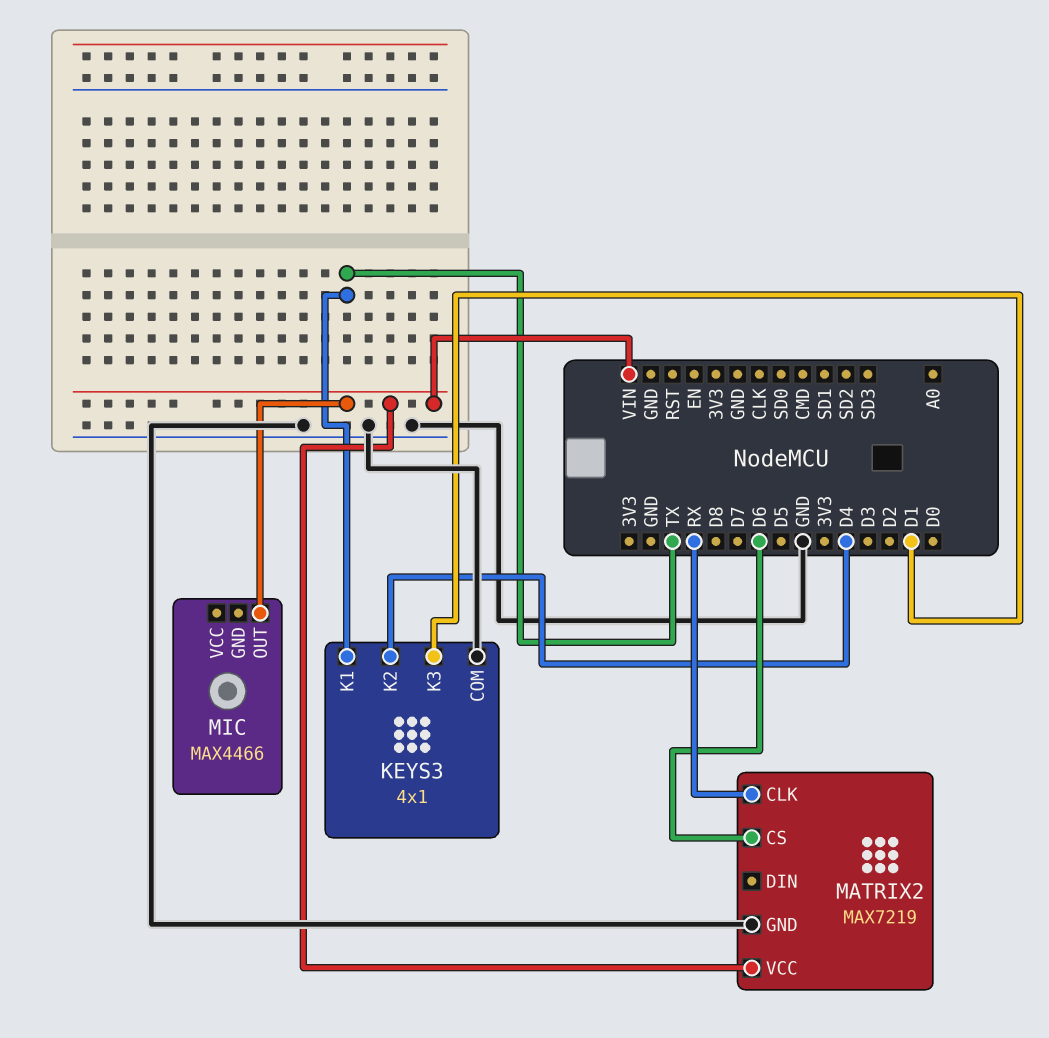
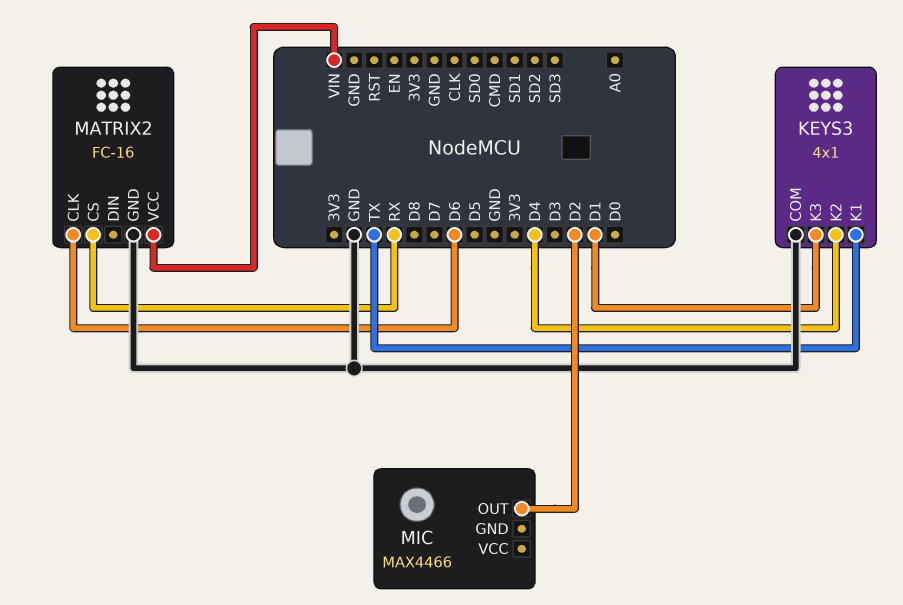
MATRIX2: MAX7219 -> FC-16
MATRIX2 pin CLK: RX -> D6
MATRIX2 pin CS: D6 -> RX
MIC pin OUT: VIN -> D2

